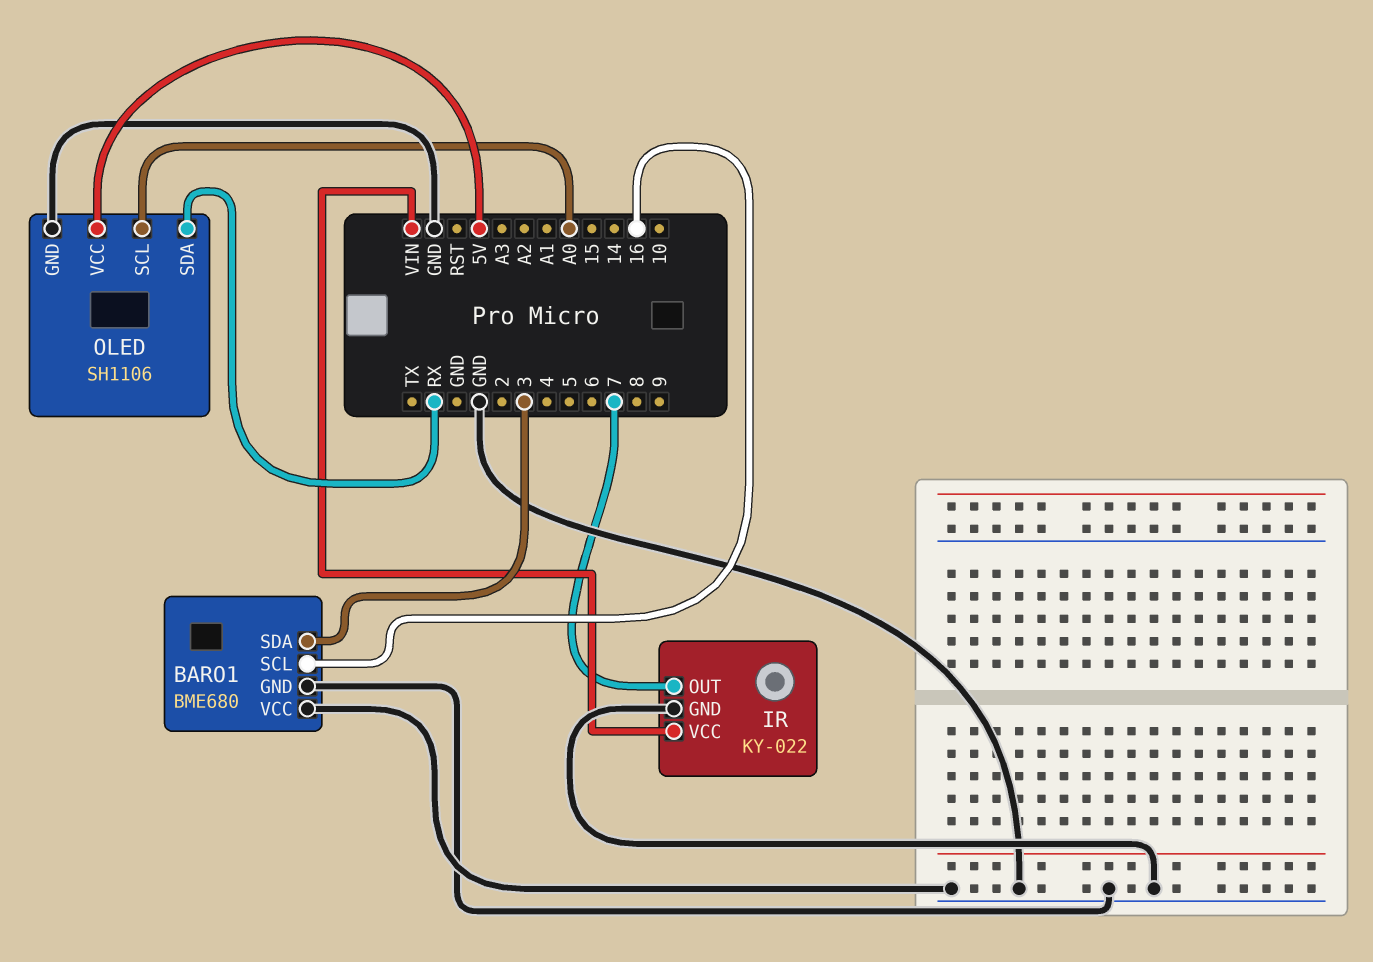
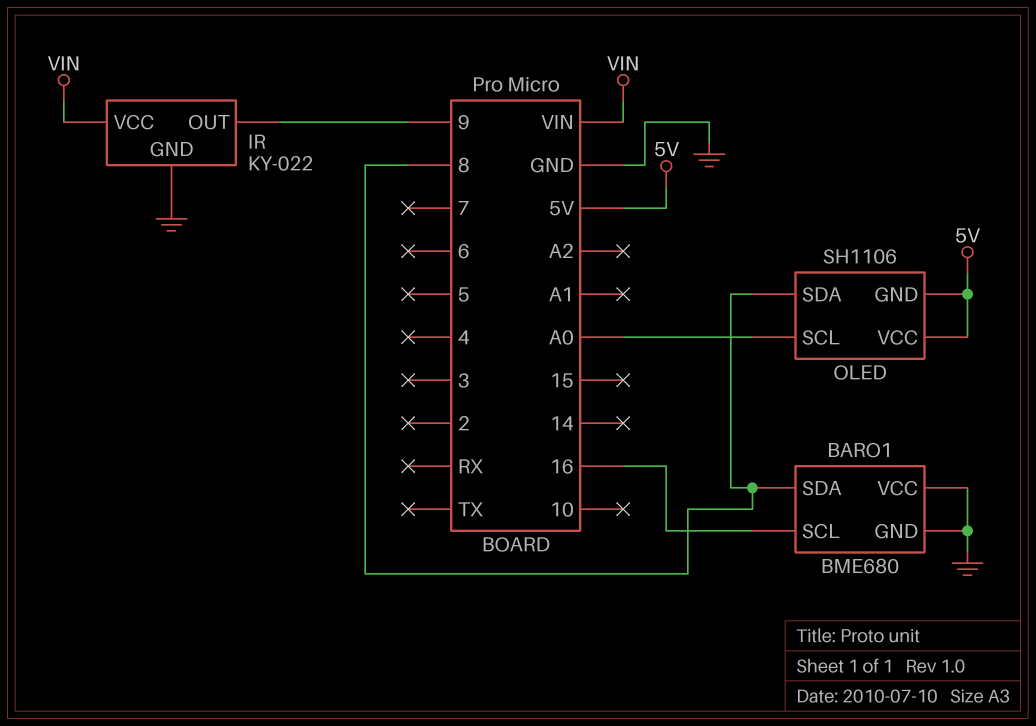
BARO1 pin SDA: 3 -> 8
IR pin OUT: 7 -> 9
OLED pin GND: GND -> 5V
OLED pin SDA: RX -> 8

